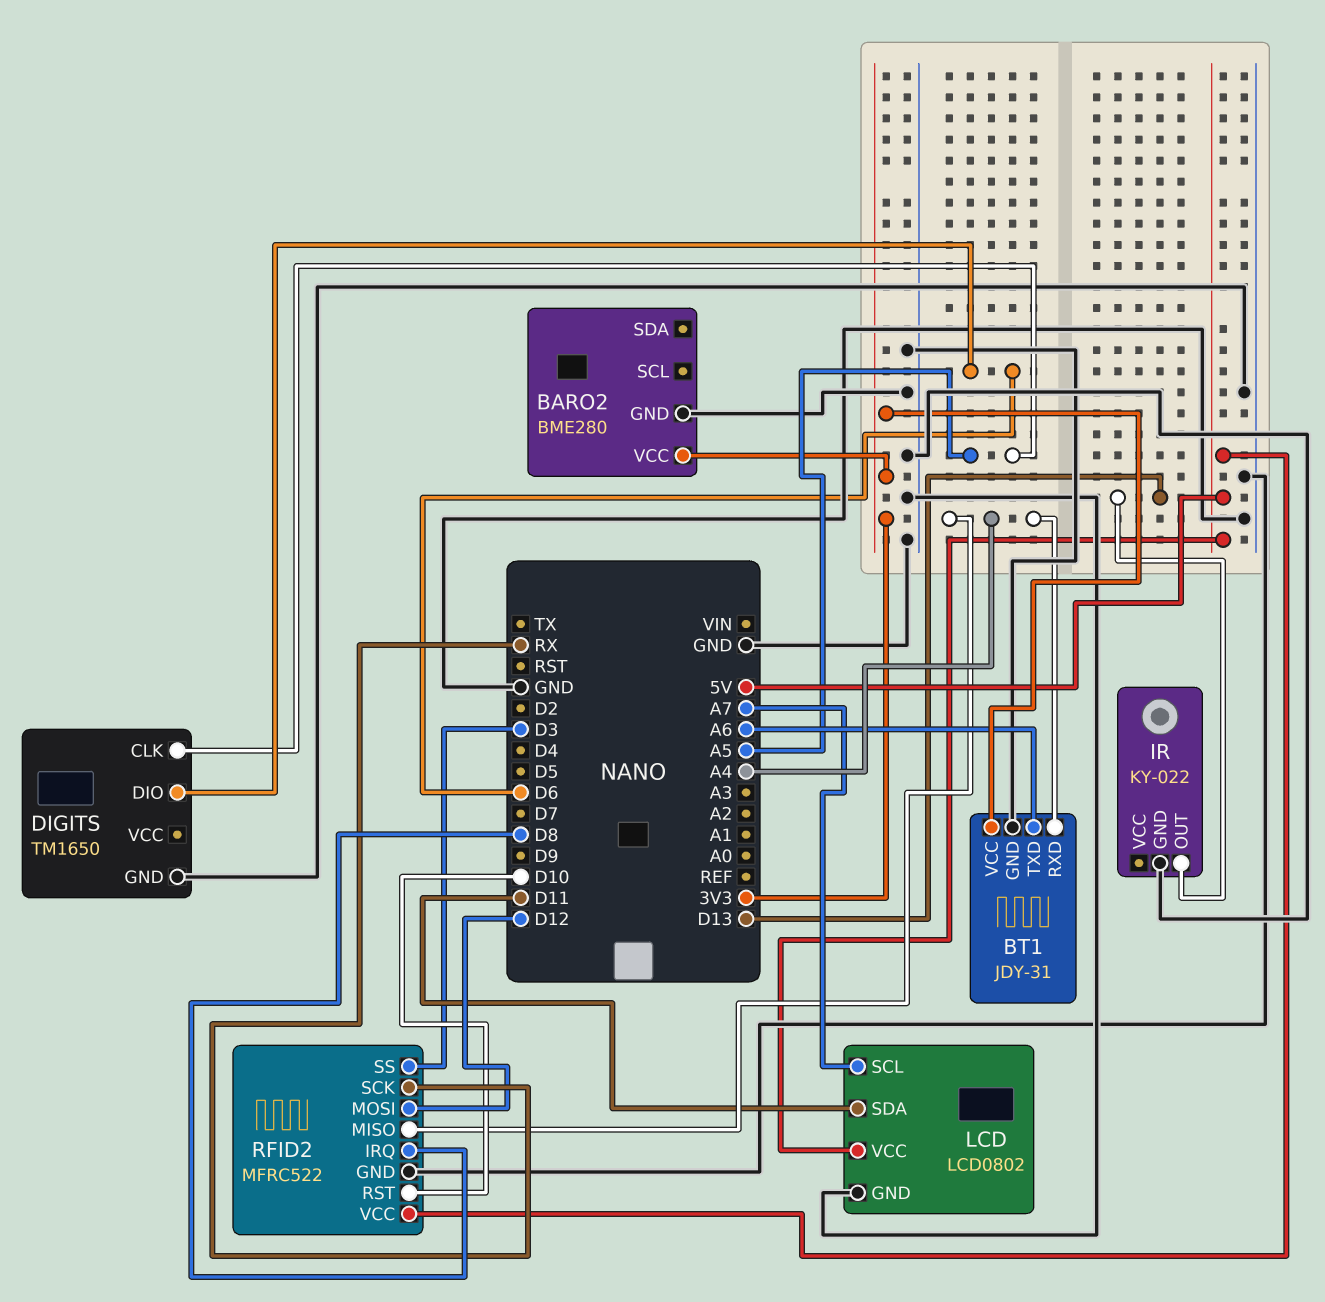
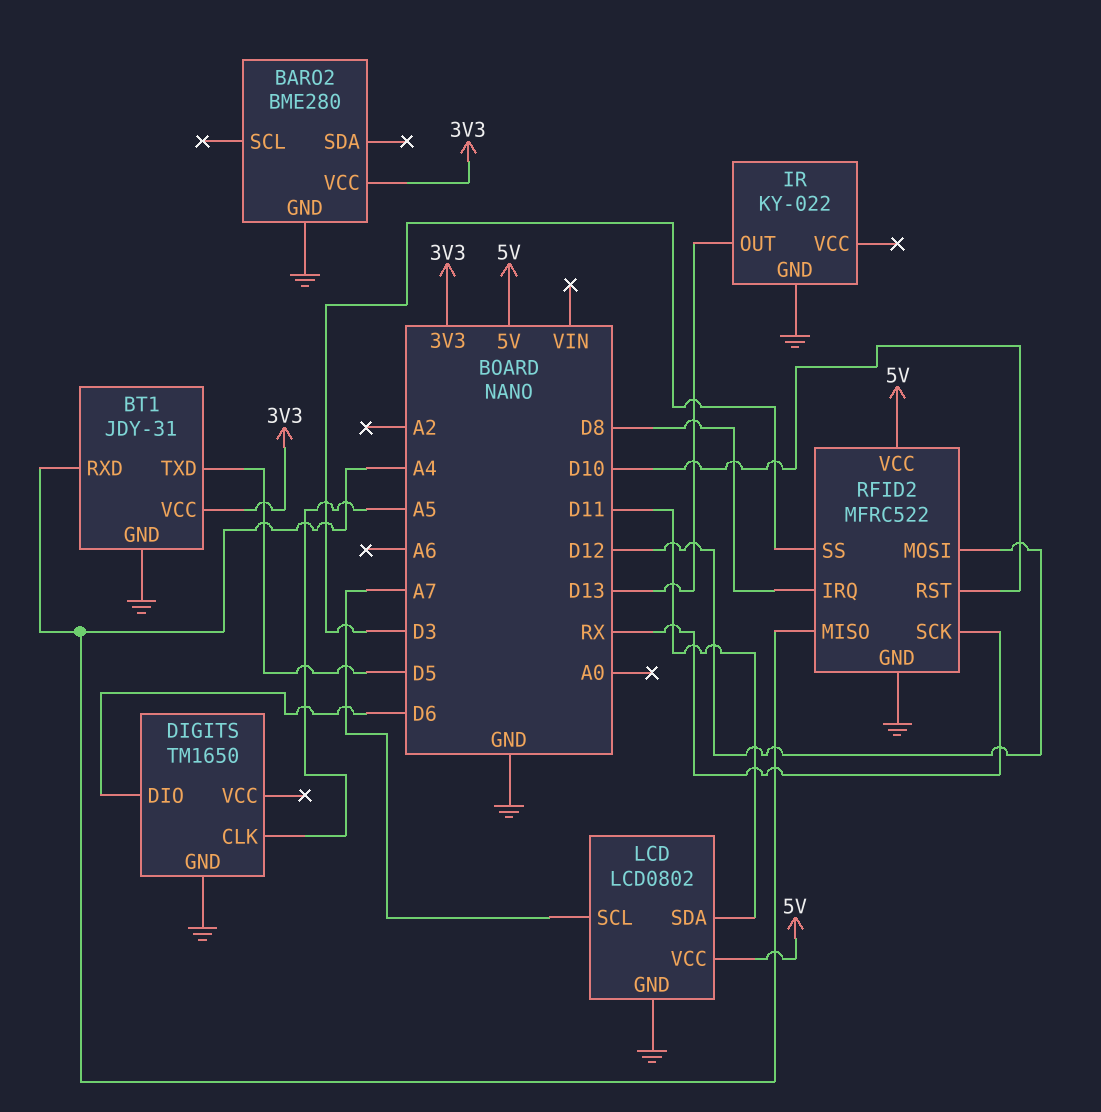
BT1 pin TXD: A6 -> D5

